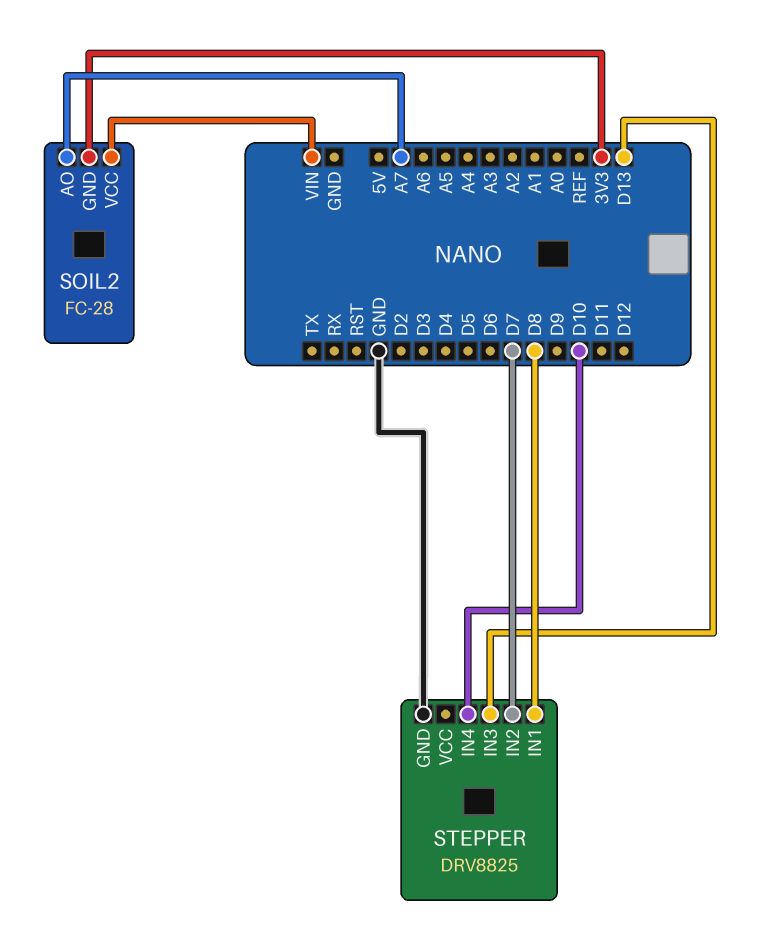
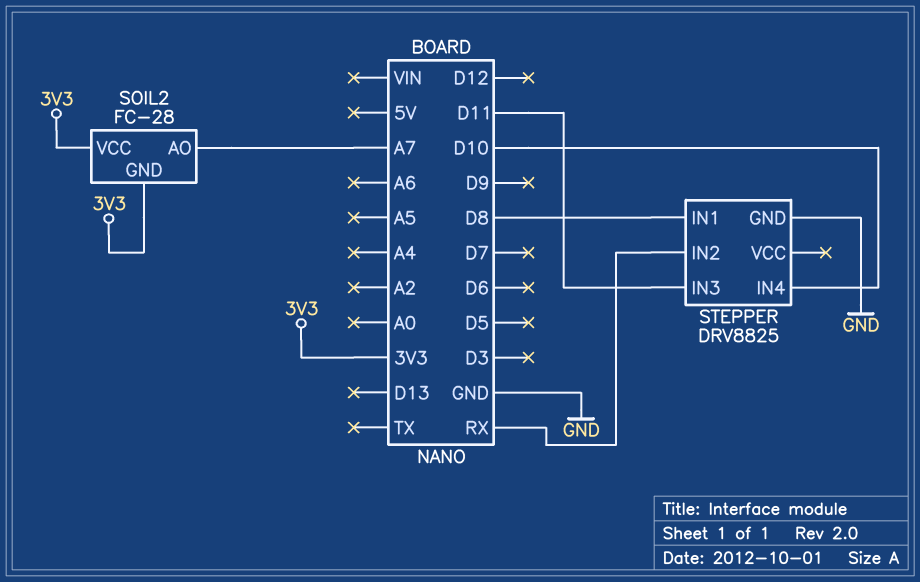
SOIL2 pin VCC: VIN -> 3V3
STEPPER pin IN2: D7 -> RX
STEPPER pin IN3: D13 -> D11

